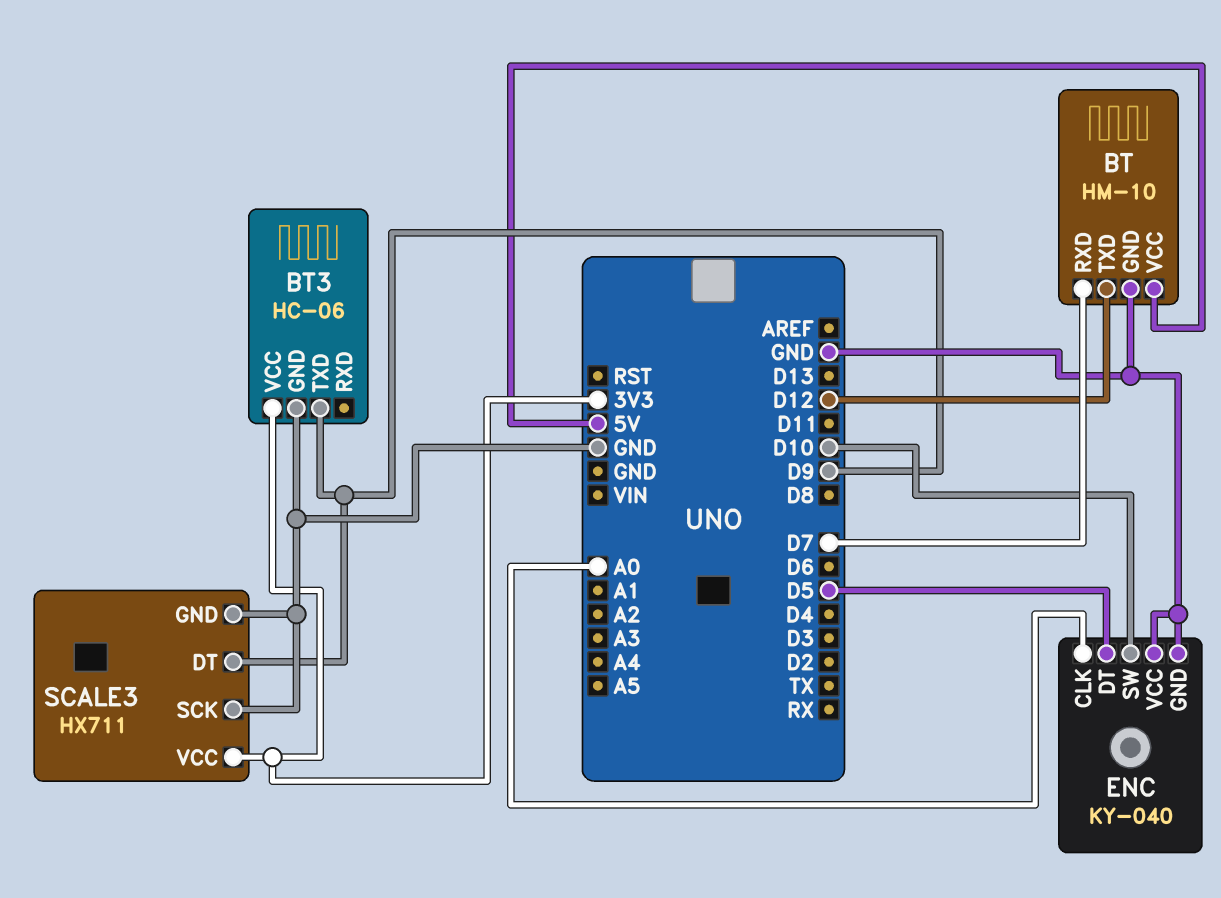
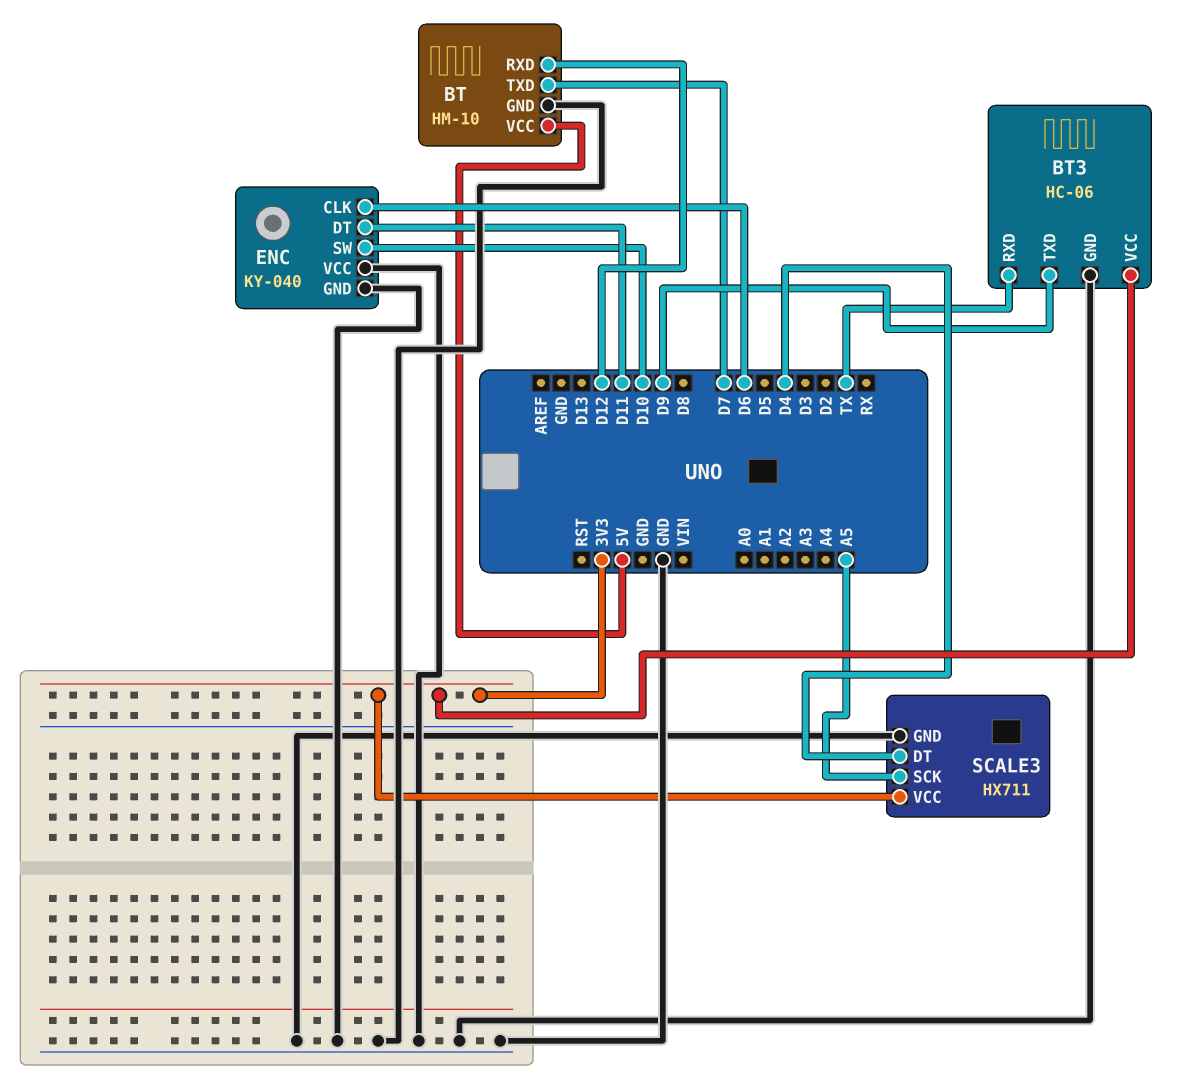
BT pin RXD: D7 -> D12
BT pin TXD: D12 -> D7
BT3 pin RXD: none -> TX
ENC pin CLK: A0 -> D6
ENC pin DT: D5 -> D11
SCALE3 pin DT: D9 -> D4
SCALE3 pin SCK: GND -> A5

